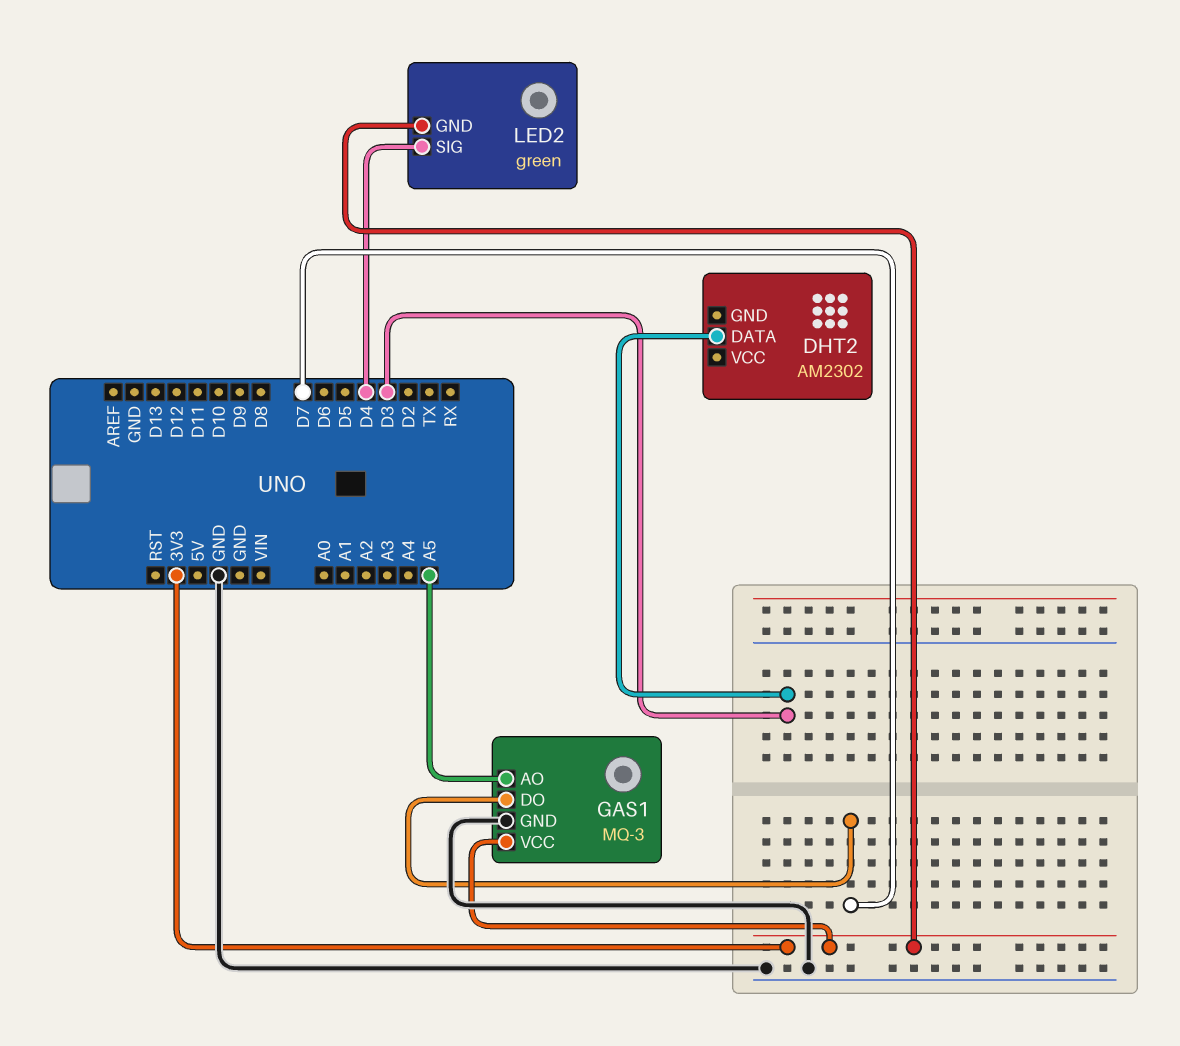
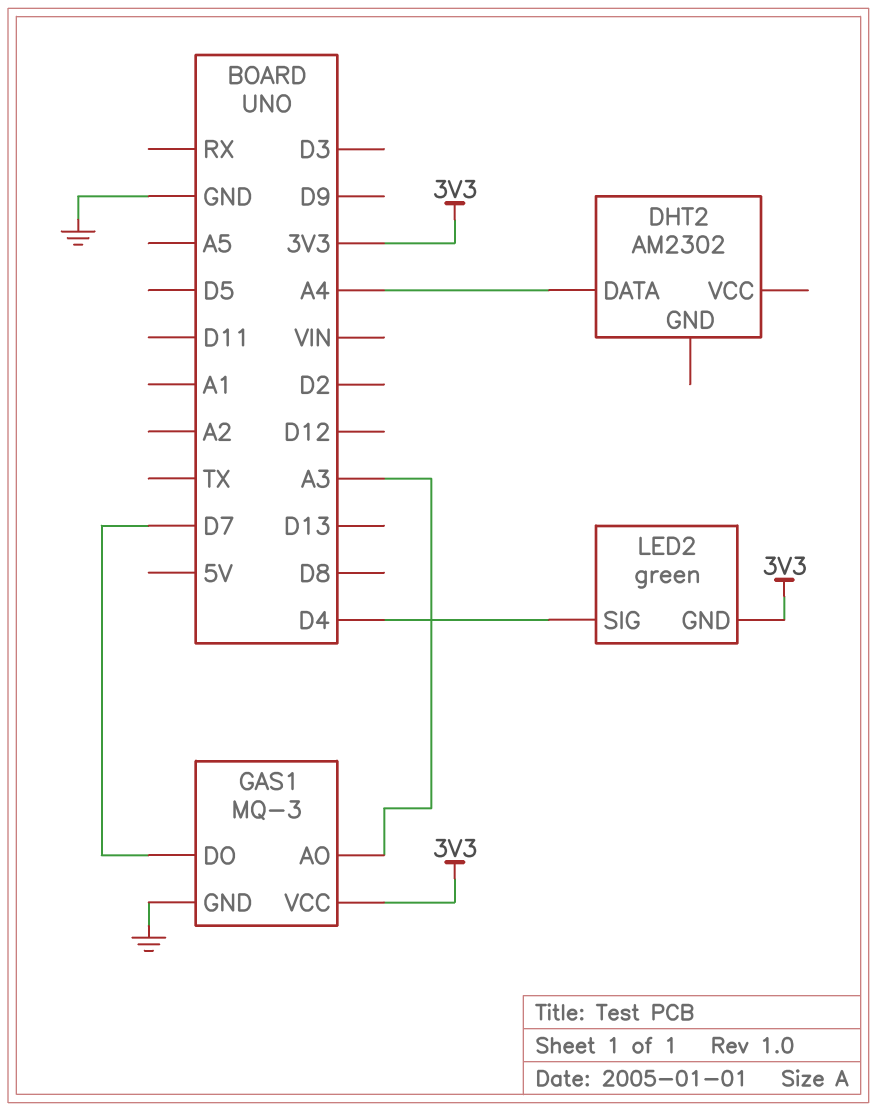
DHT2 pin DATA: D3 -> A4
GAS1 pin AO: A5 -> A3

